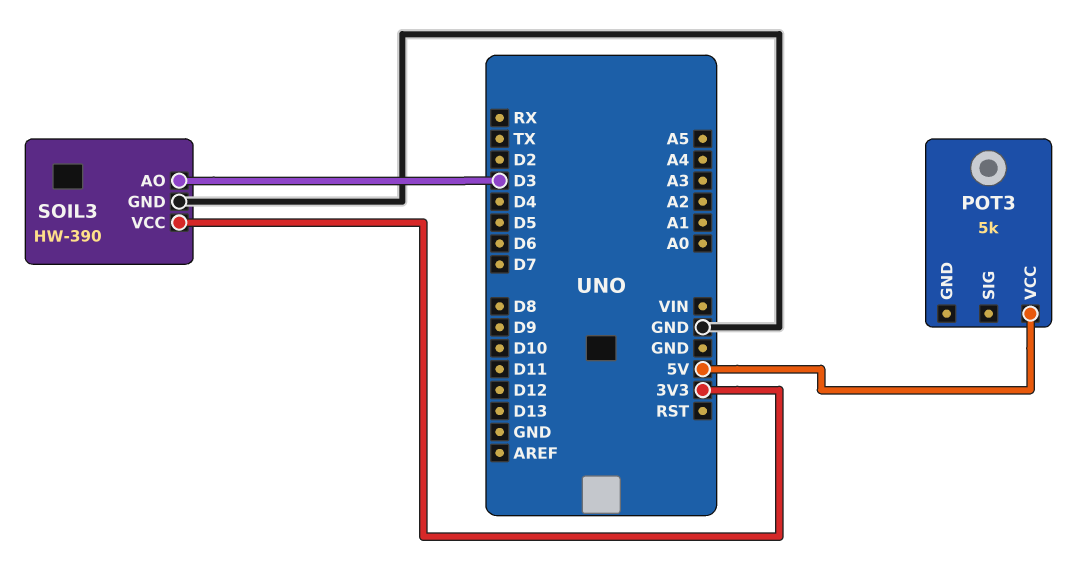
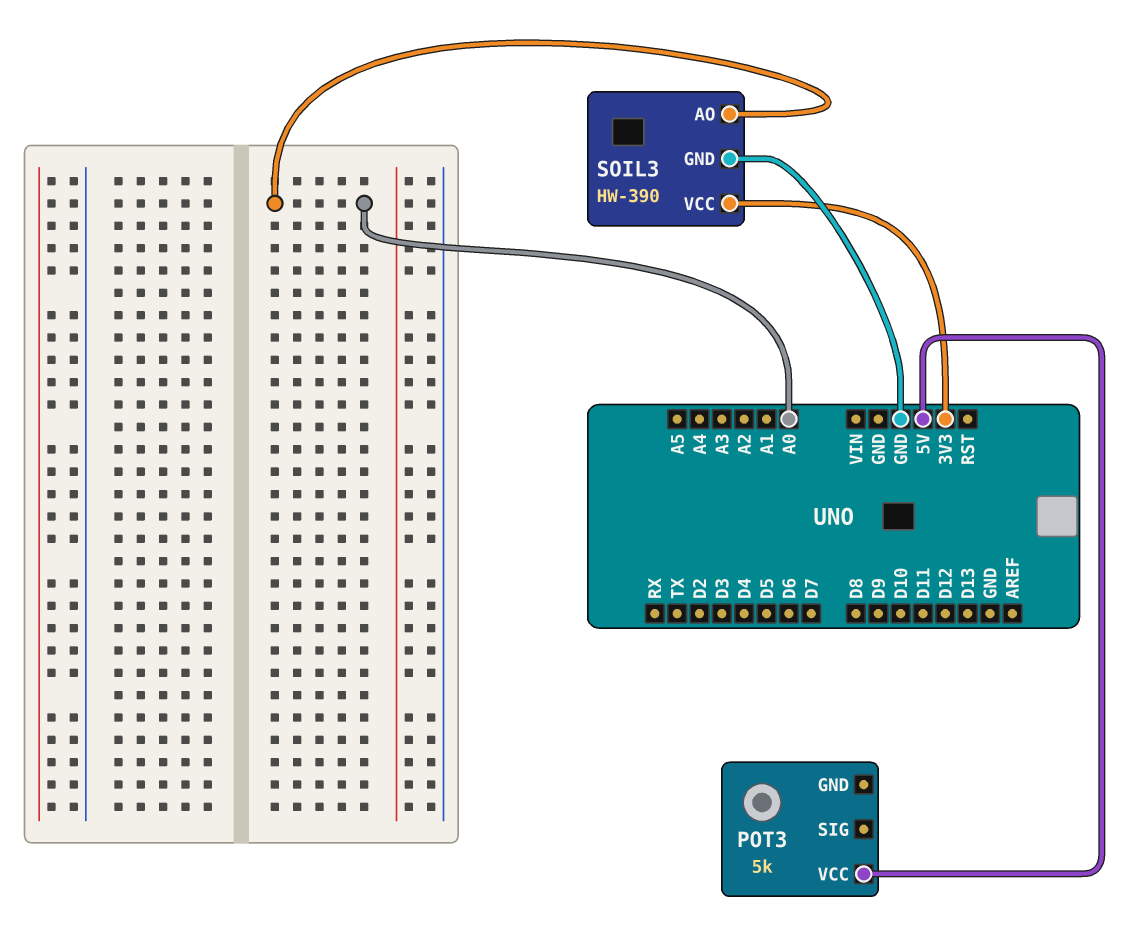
SOIL3 pin AO: D3 -> A0

